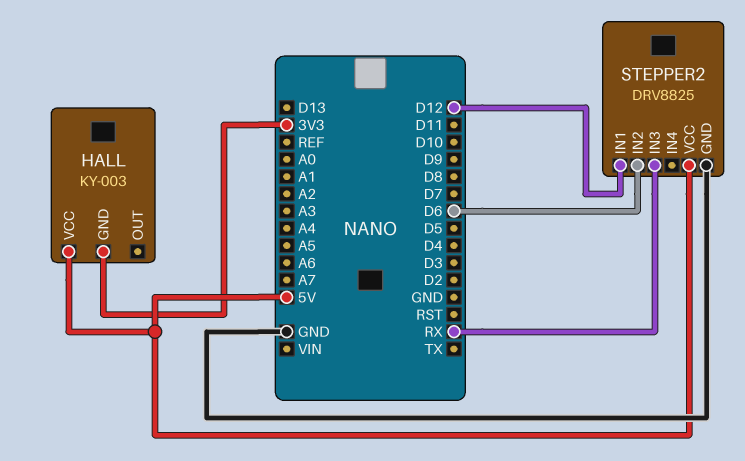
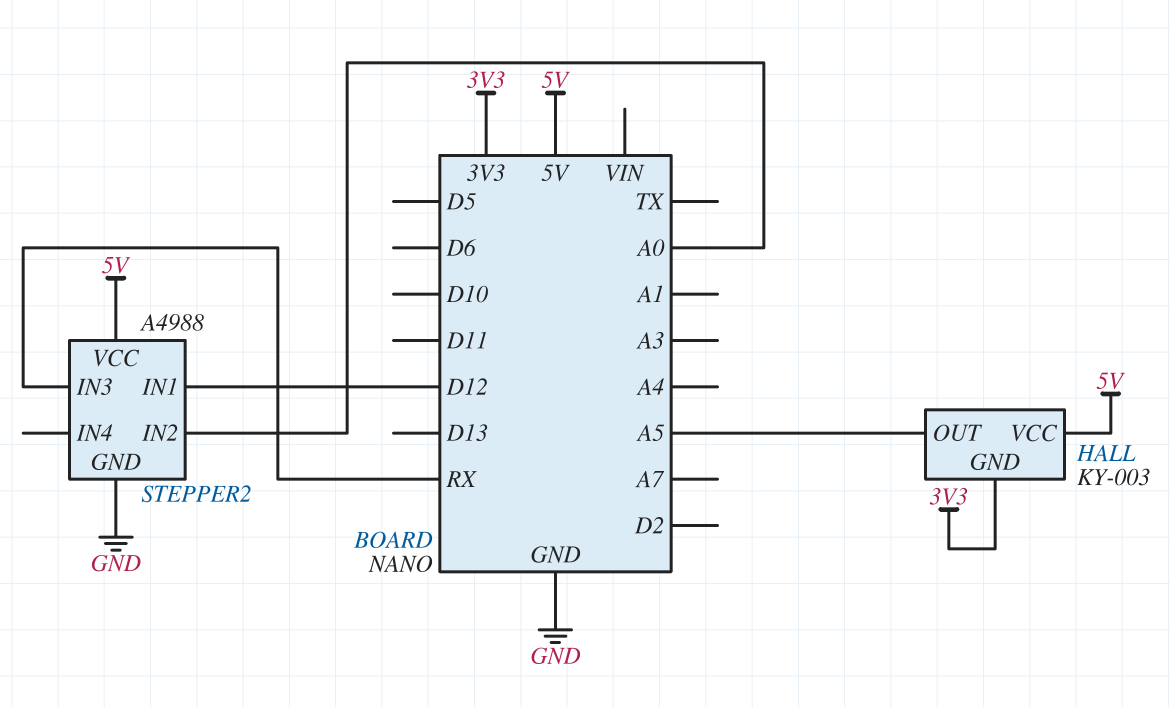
HALL pin OUT: none -> A5
STEPPER2: DRV8825 -> A4988
STEPPER2 pin IN2: D6 -> A0

